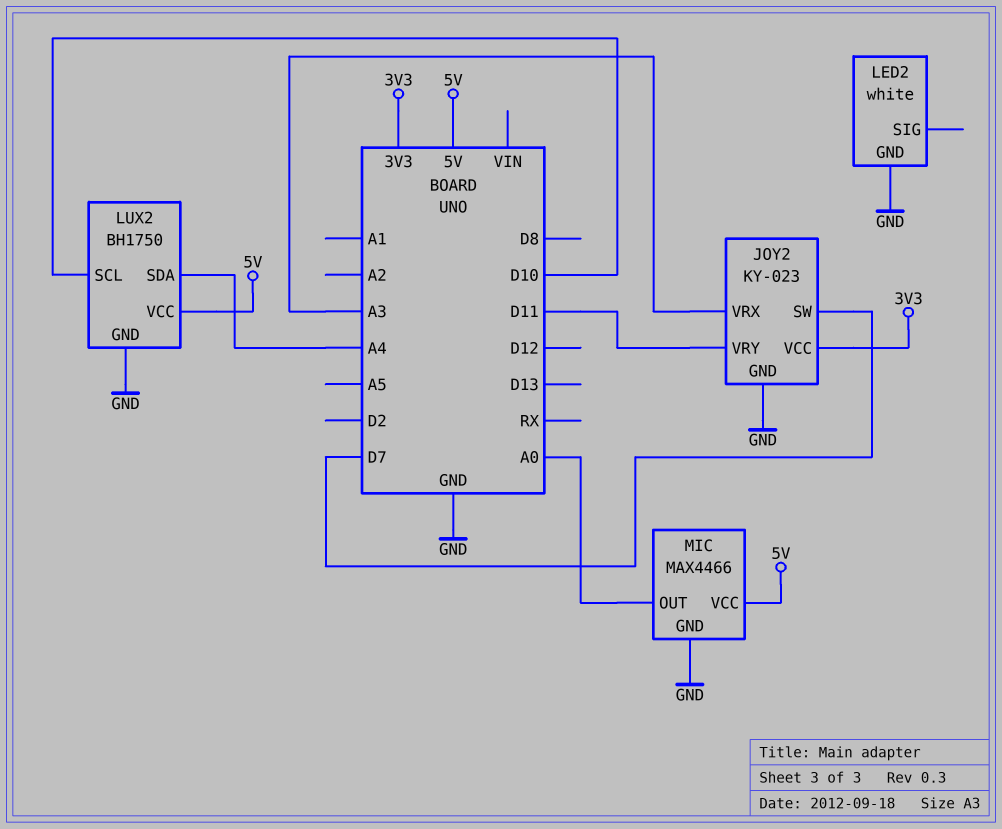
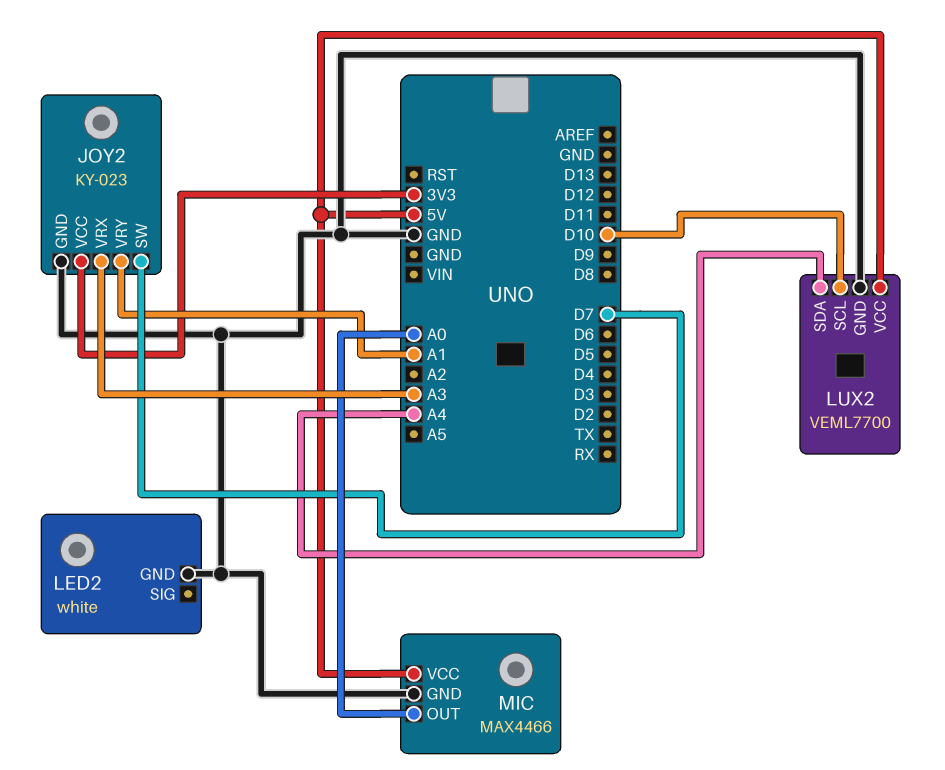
JOY2 pin VRY: D11 -> A1
LUX2: BH1750 -> VEML7700

